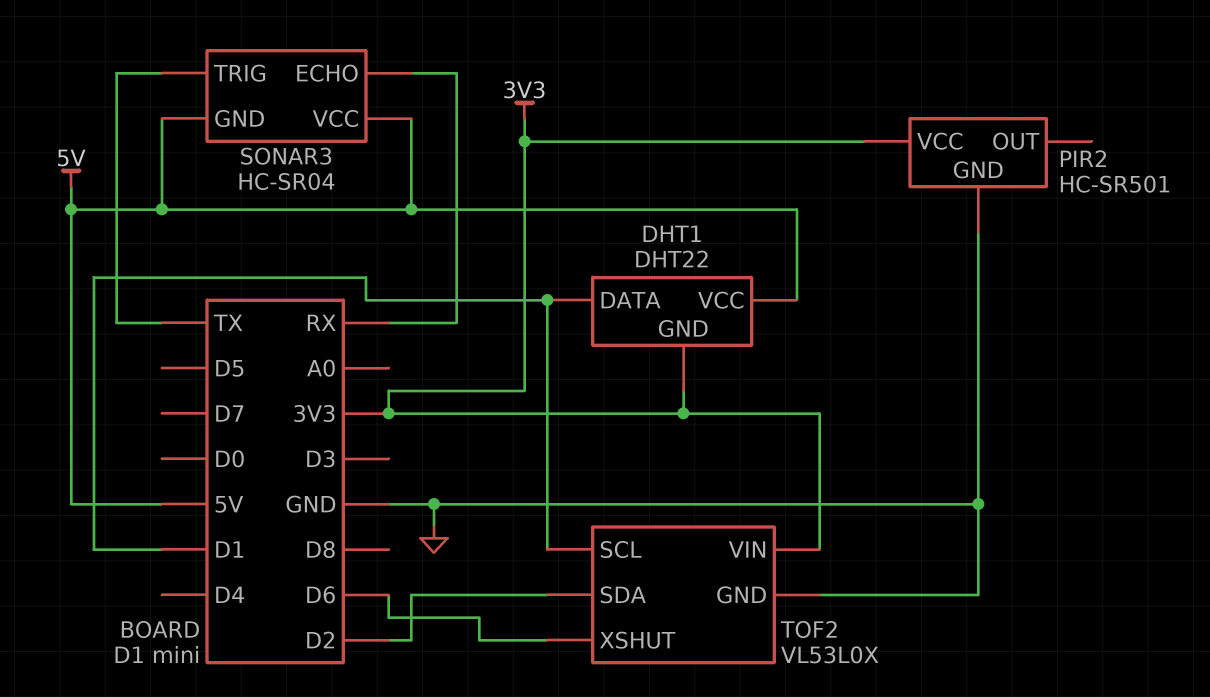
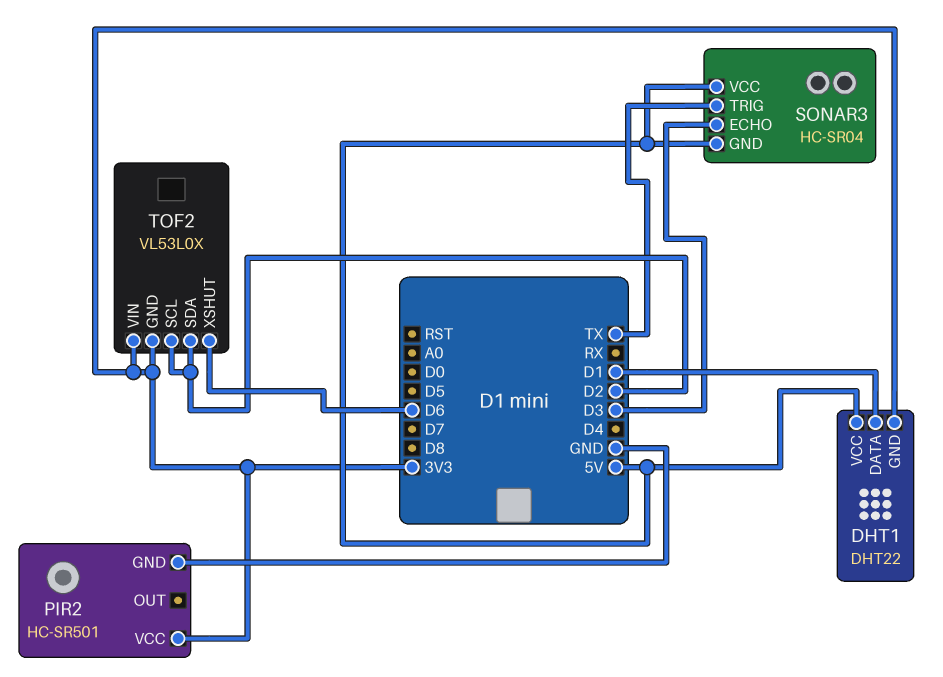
SONAR3 pin ECHO: RX -> D3
TOF2 pin GND: GND -> 3V3
TOF2 pin SCL: D1 -> D2

